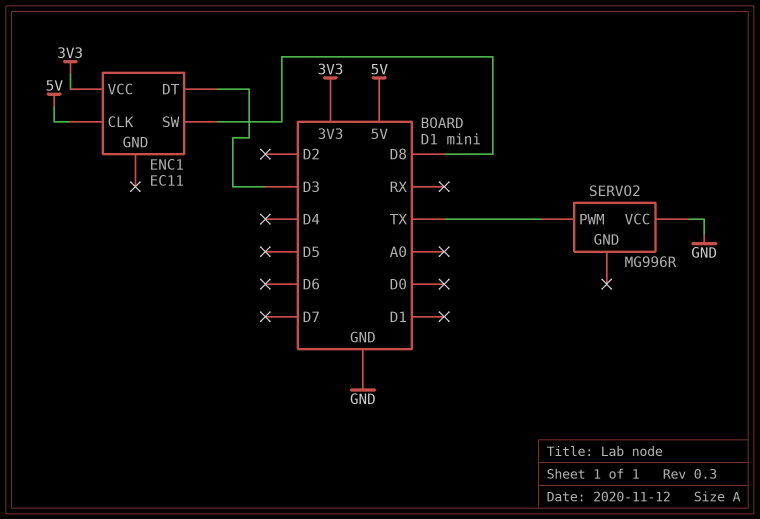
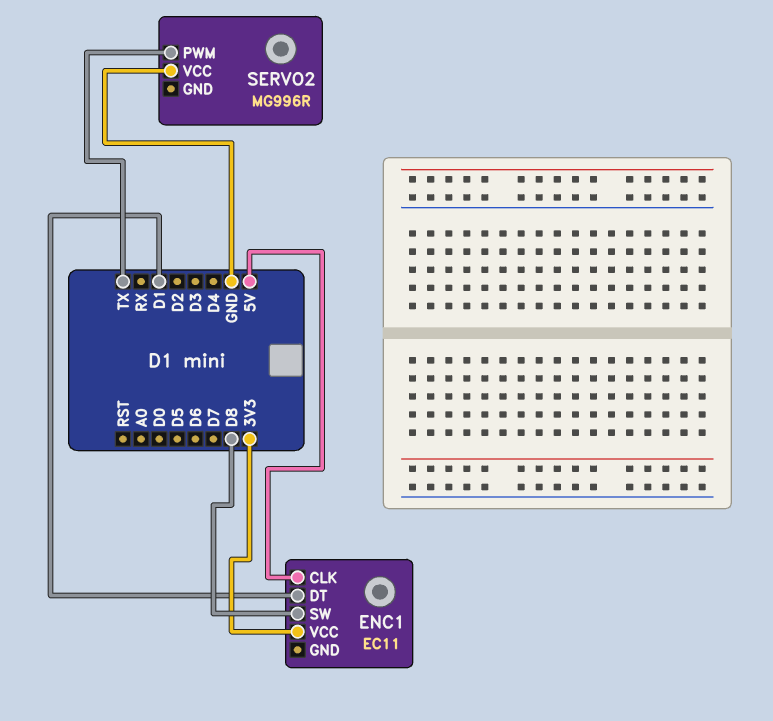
ENC1 pin DT: D3 -> D1

